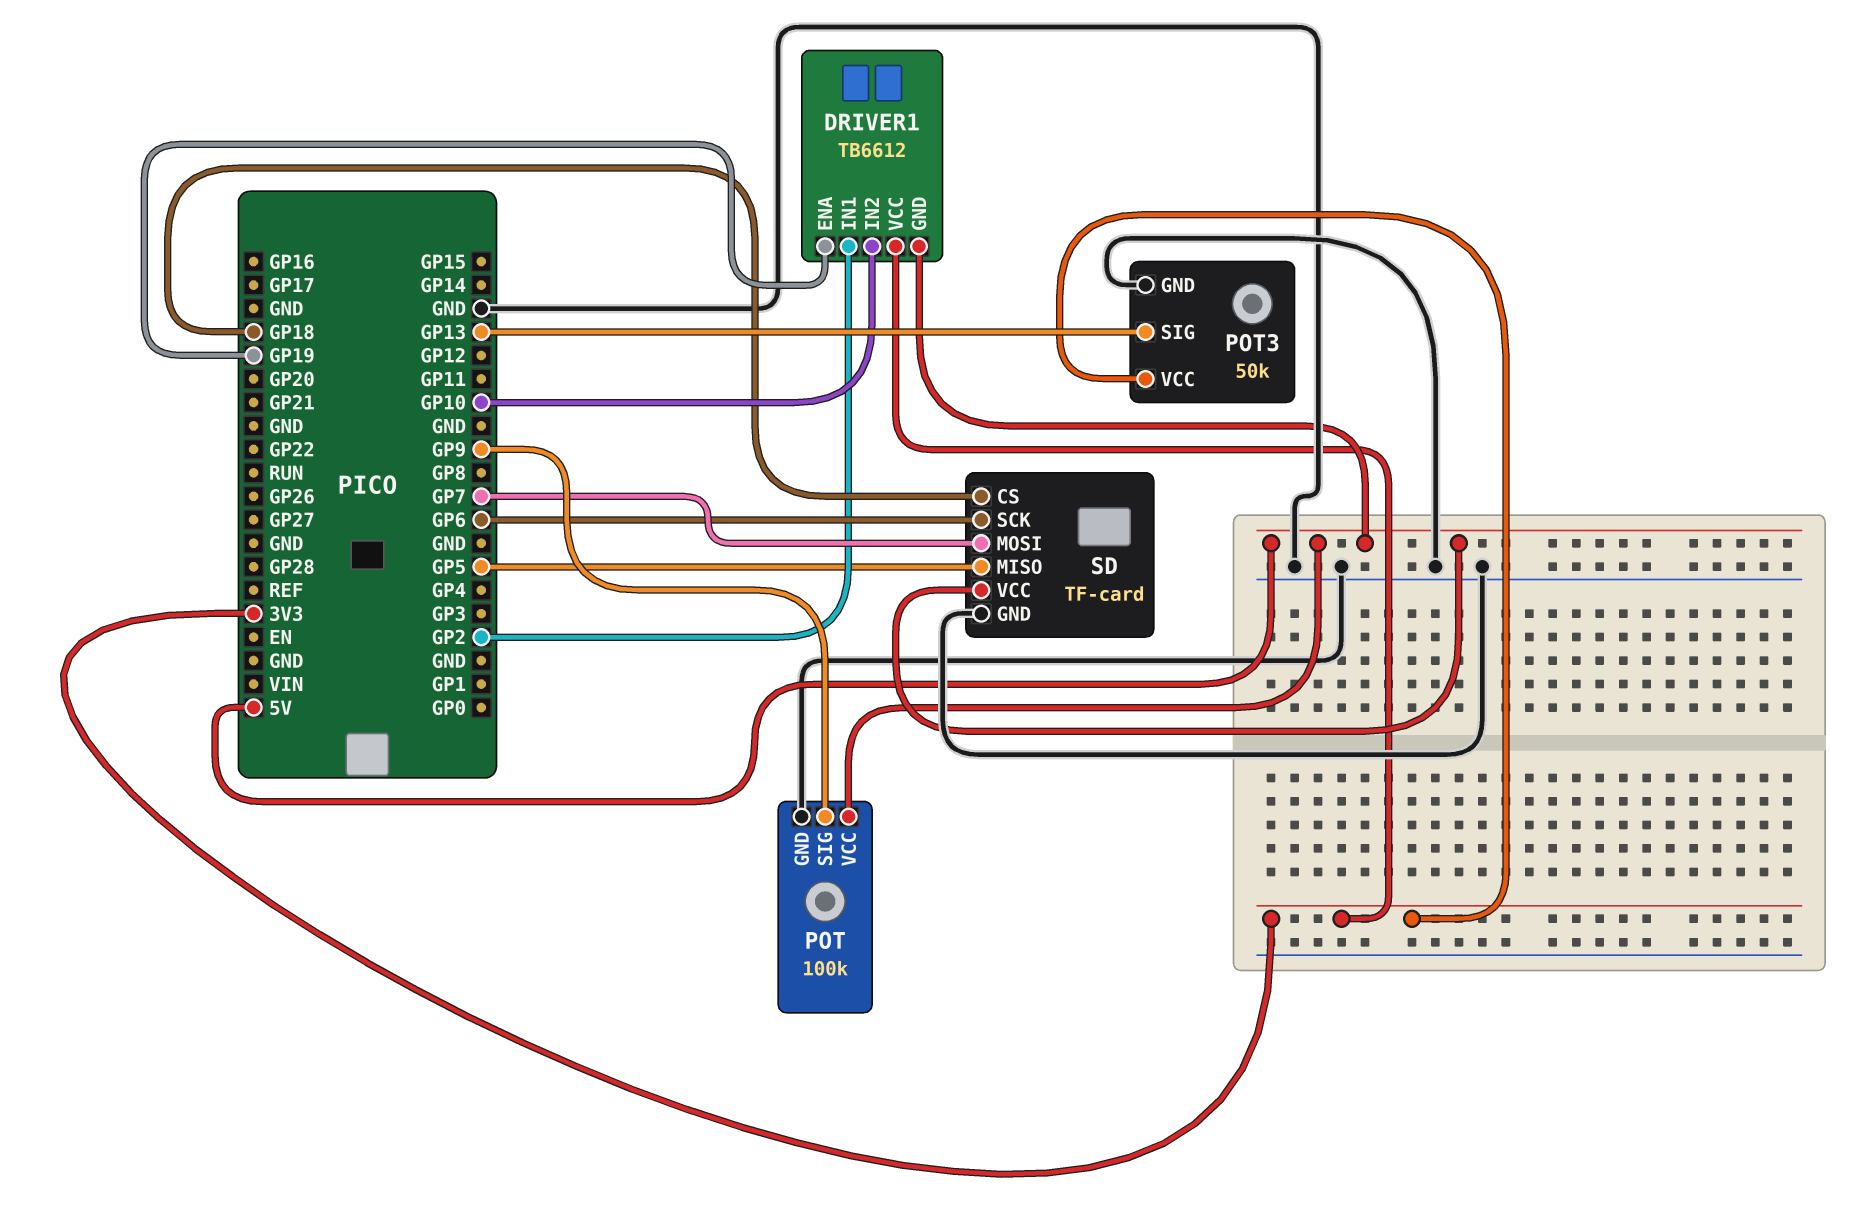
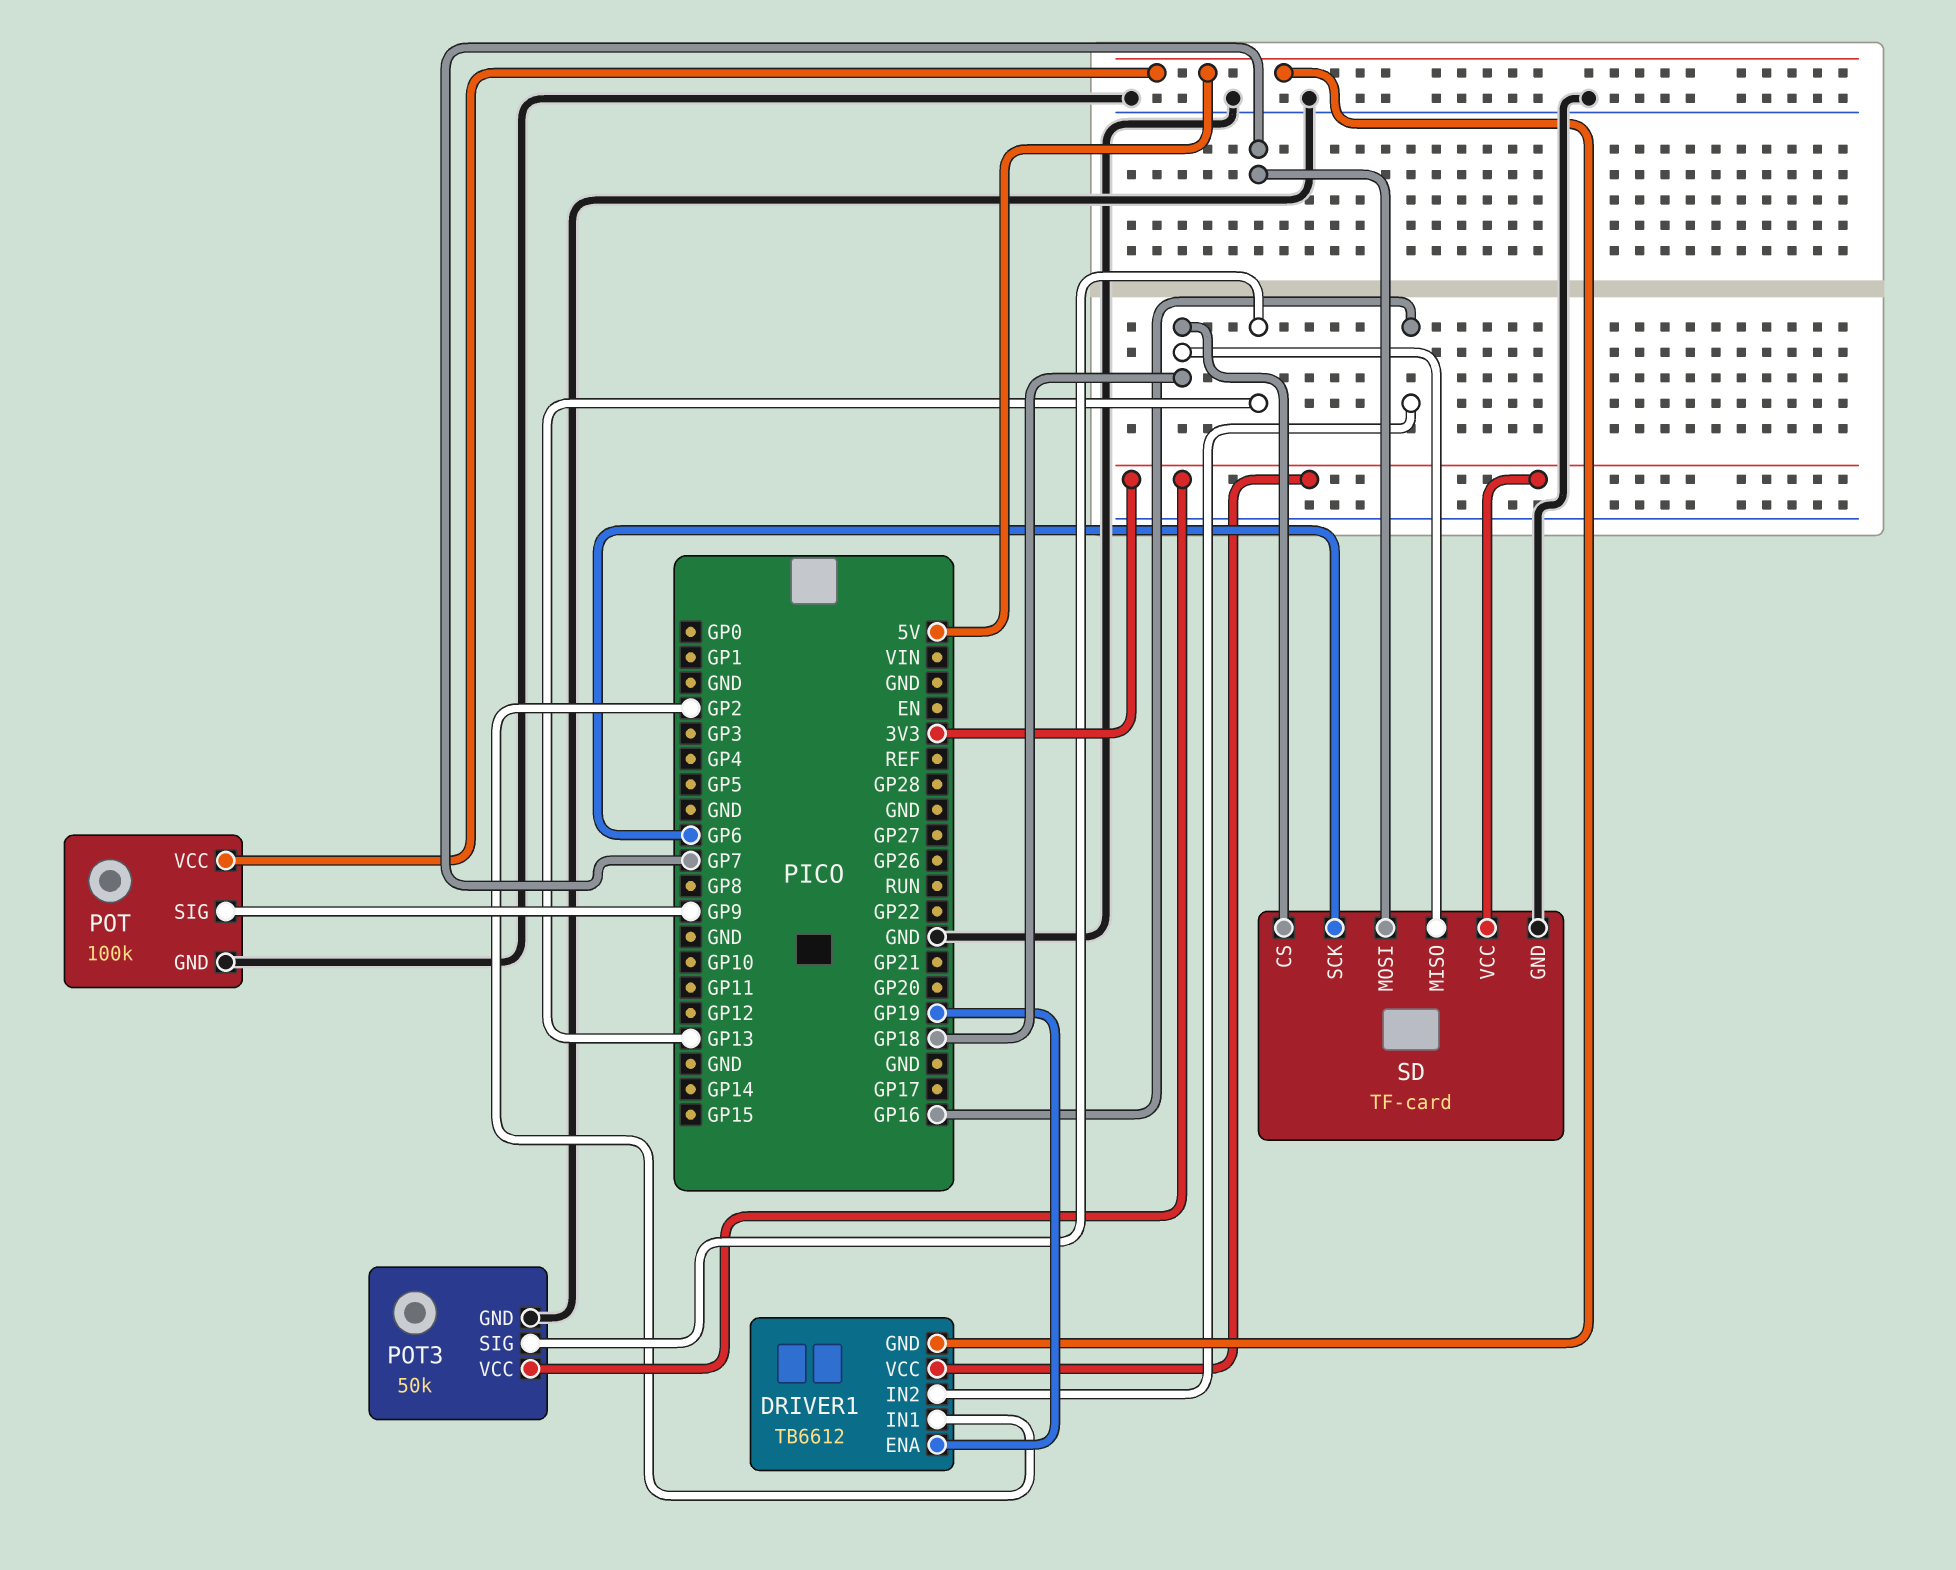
DRIVER1 pin IN2: GP10 -> GP16
SD pin MISO: GP5 -> GP18
SD pin VCC: 5V -> 3V3

